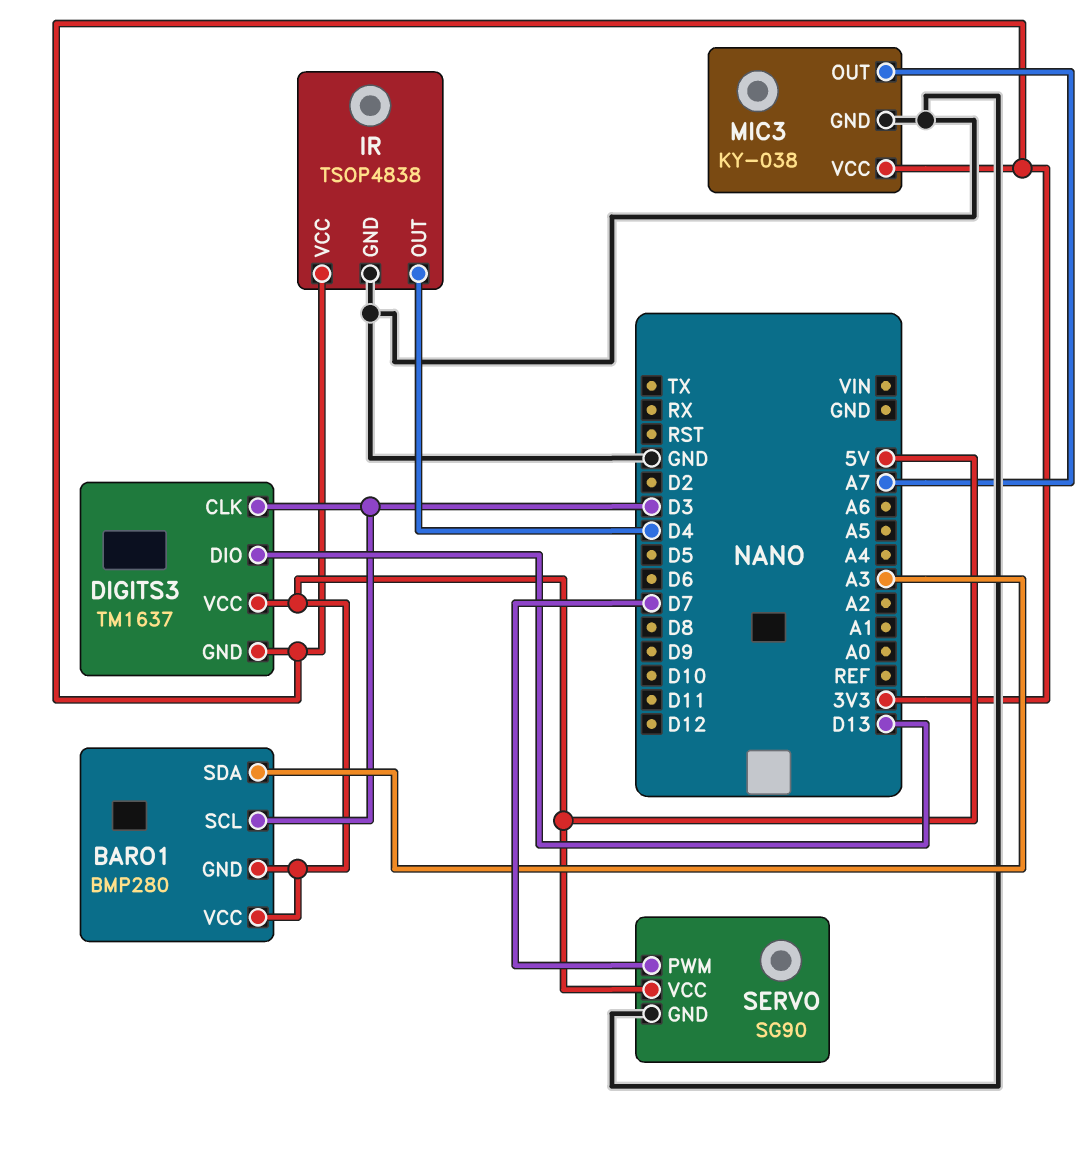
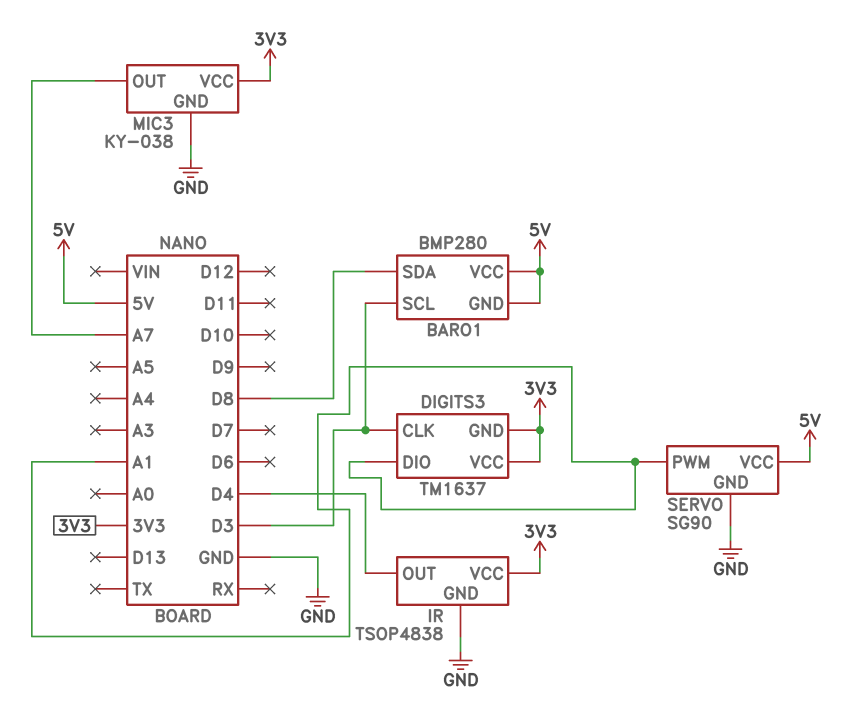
BARO1 pin SDA: A3 -> D8
DIGITS3 pin DIO: D13 -> A1
DIGITS3 pin VCC: 5V -> 3V3
SERVO pin PWM: D7 -> A1

